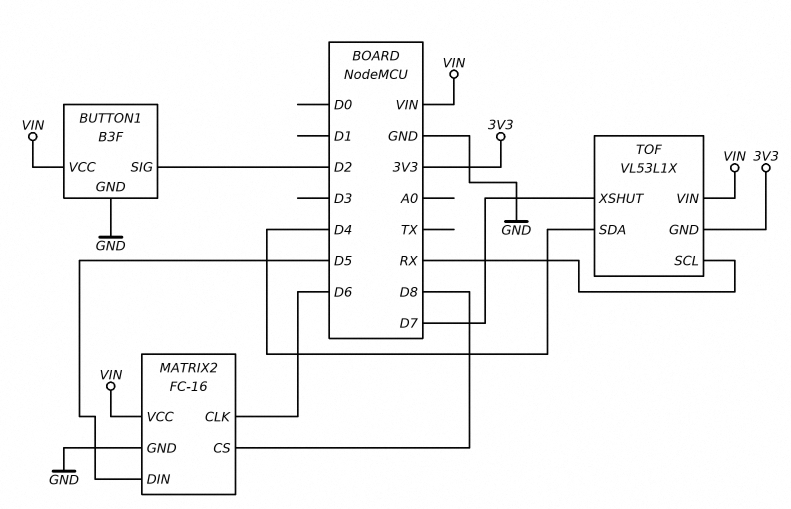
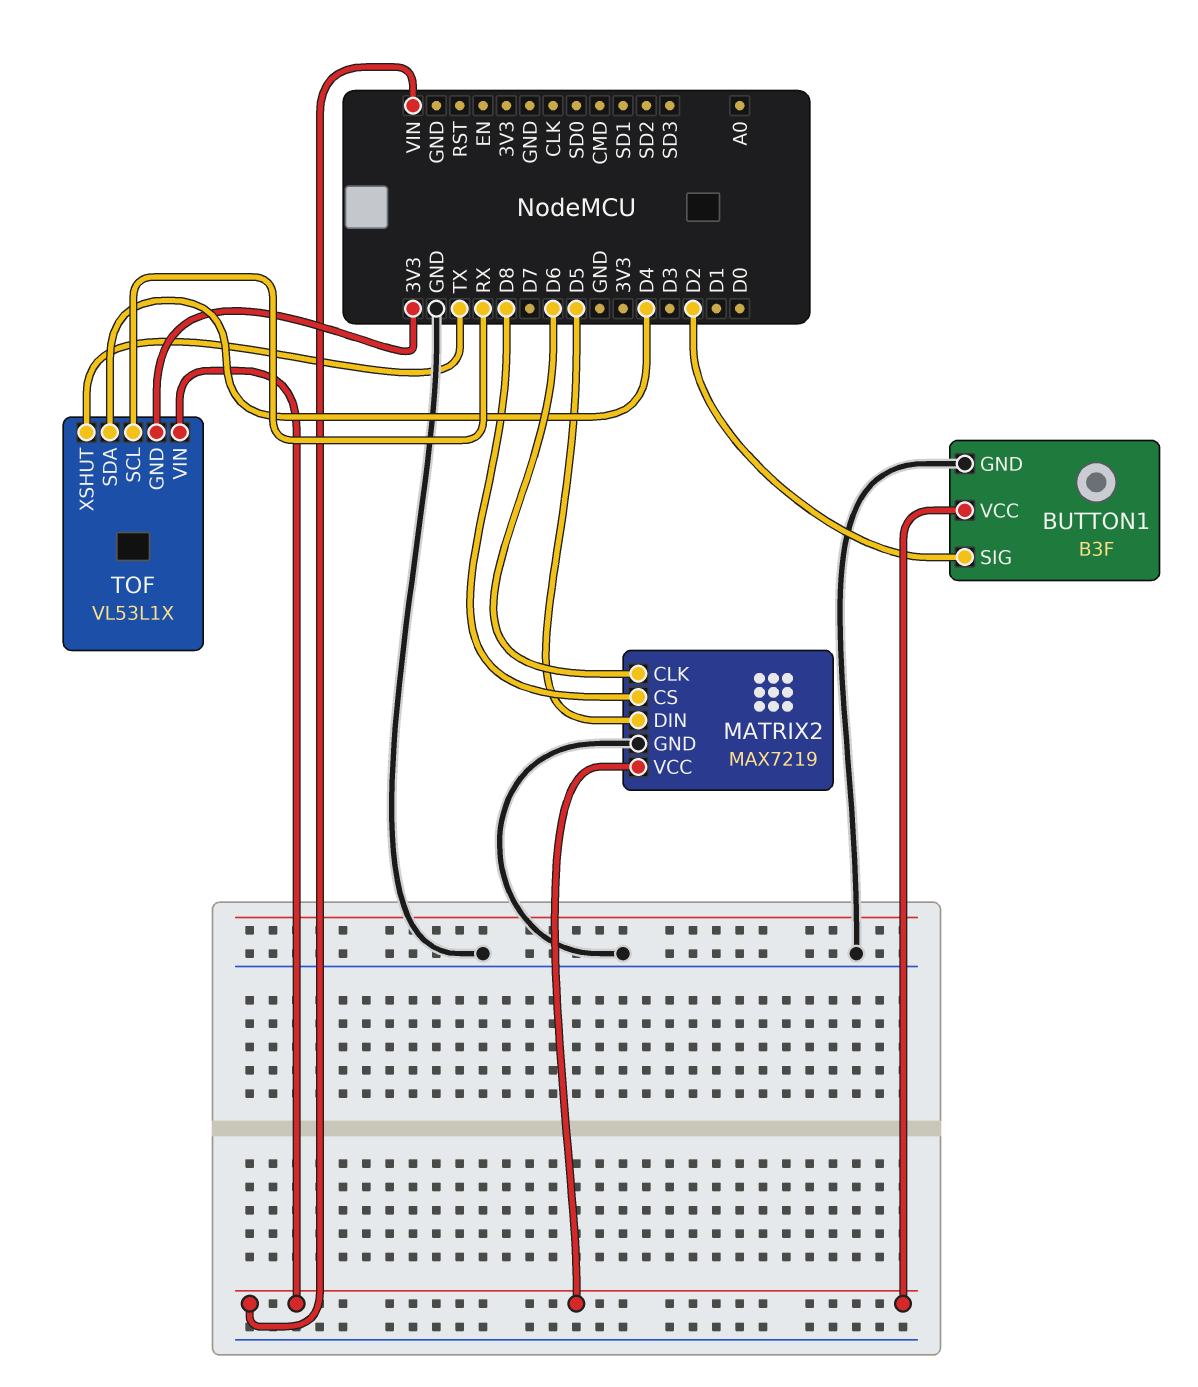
MATRIX2: FC-16 -> MAX7219
TOF pin XSHUT: D7 -> TX

